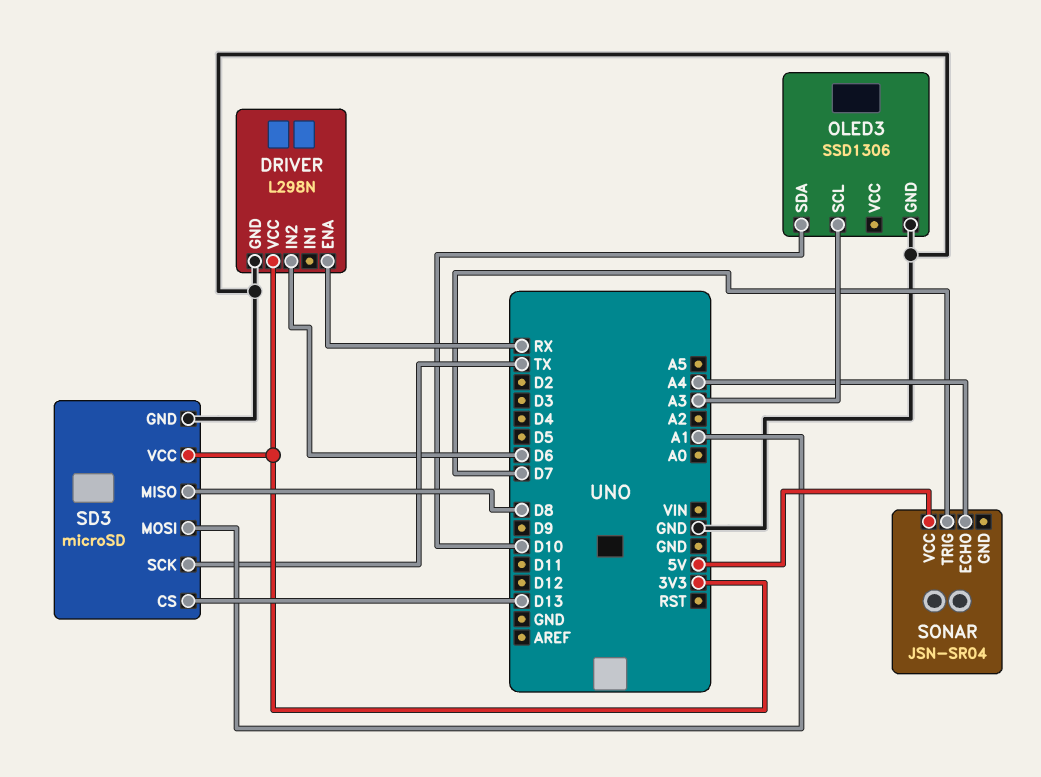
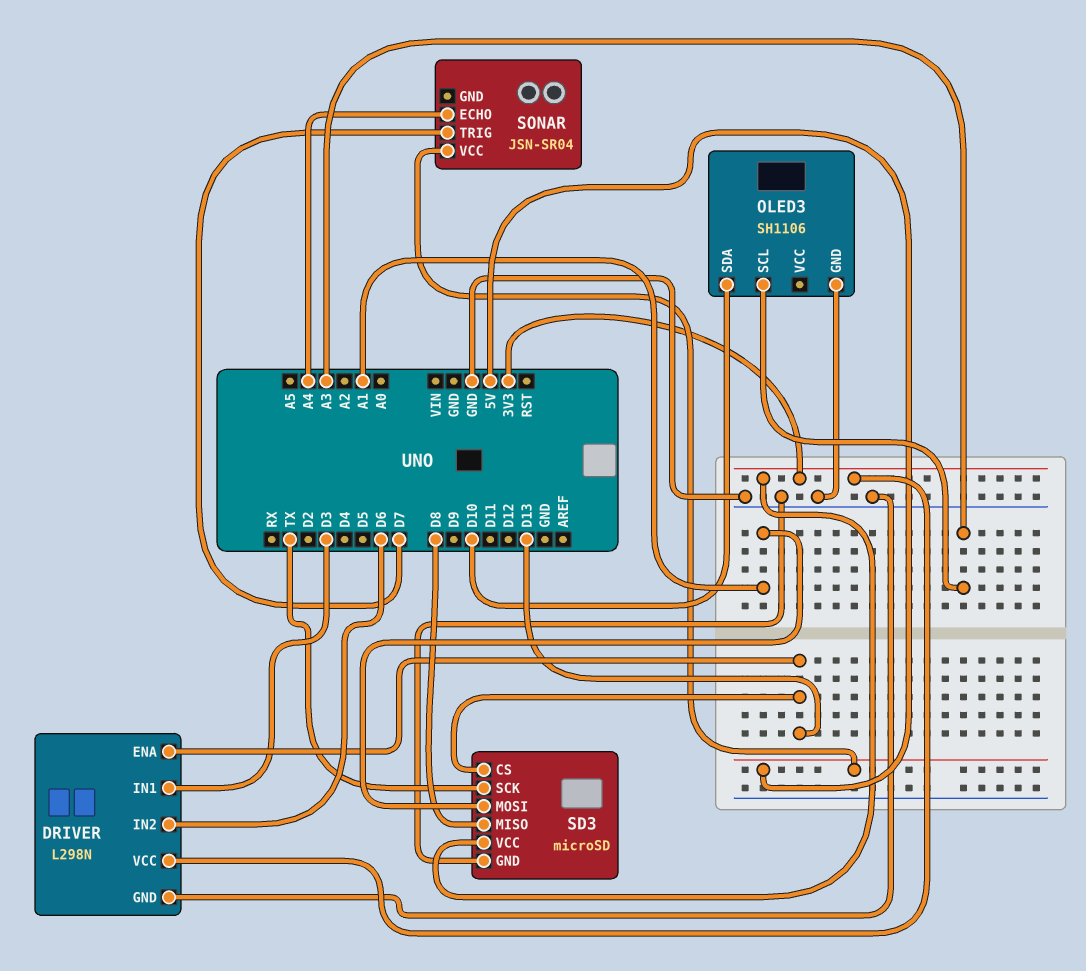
DRIVER pin ENA: RX -> D13
DRIVER pin IN1: none -> D3
OLED3: SSD1306 -> SH1106

